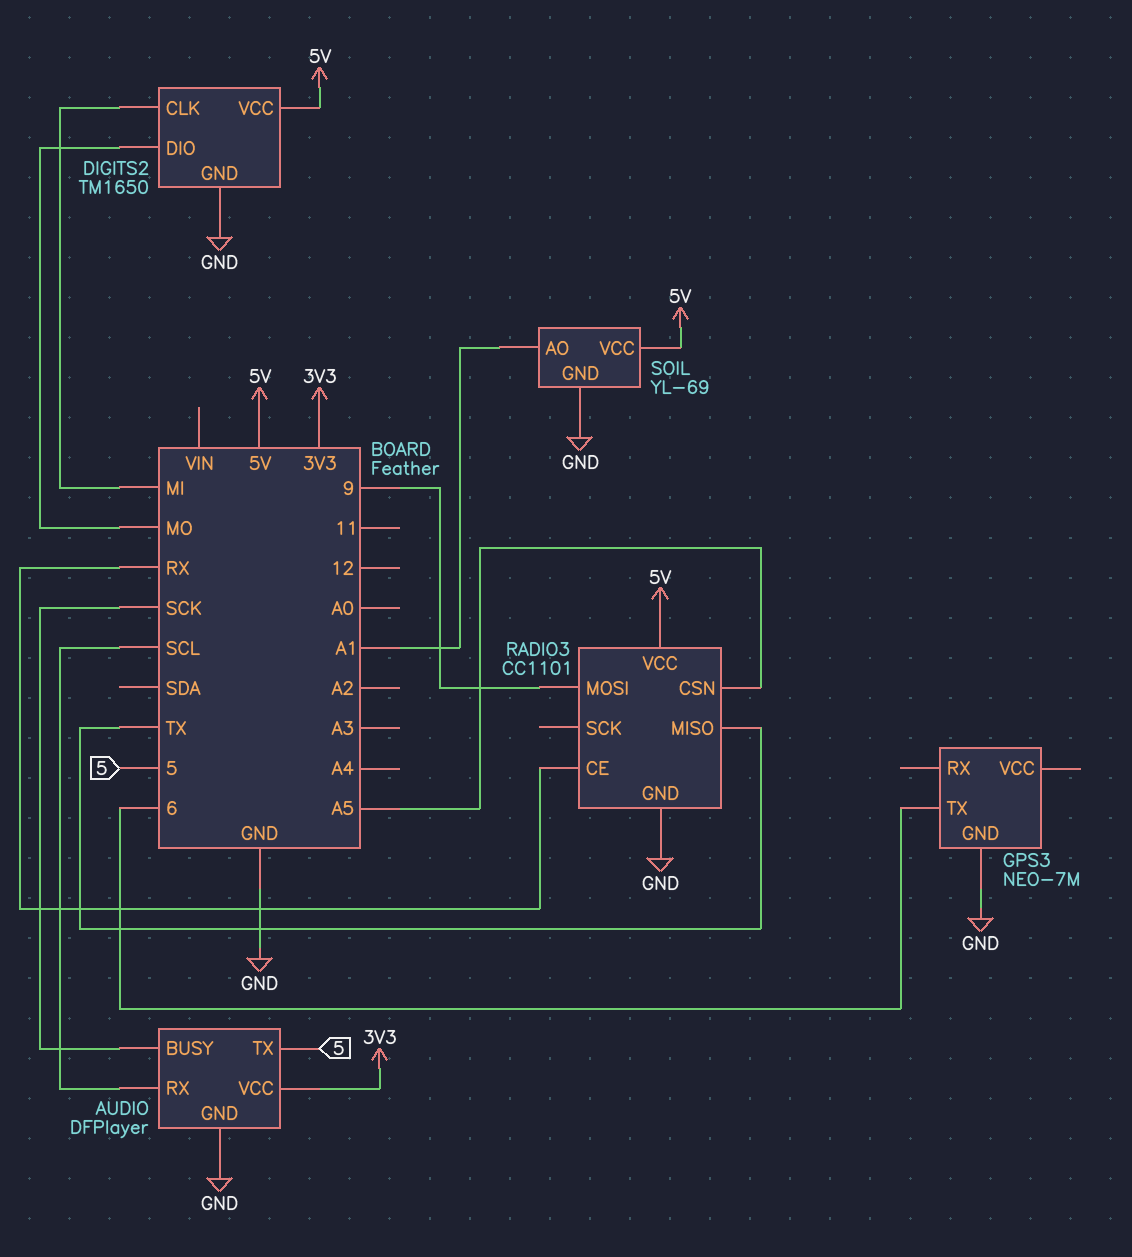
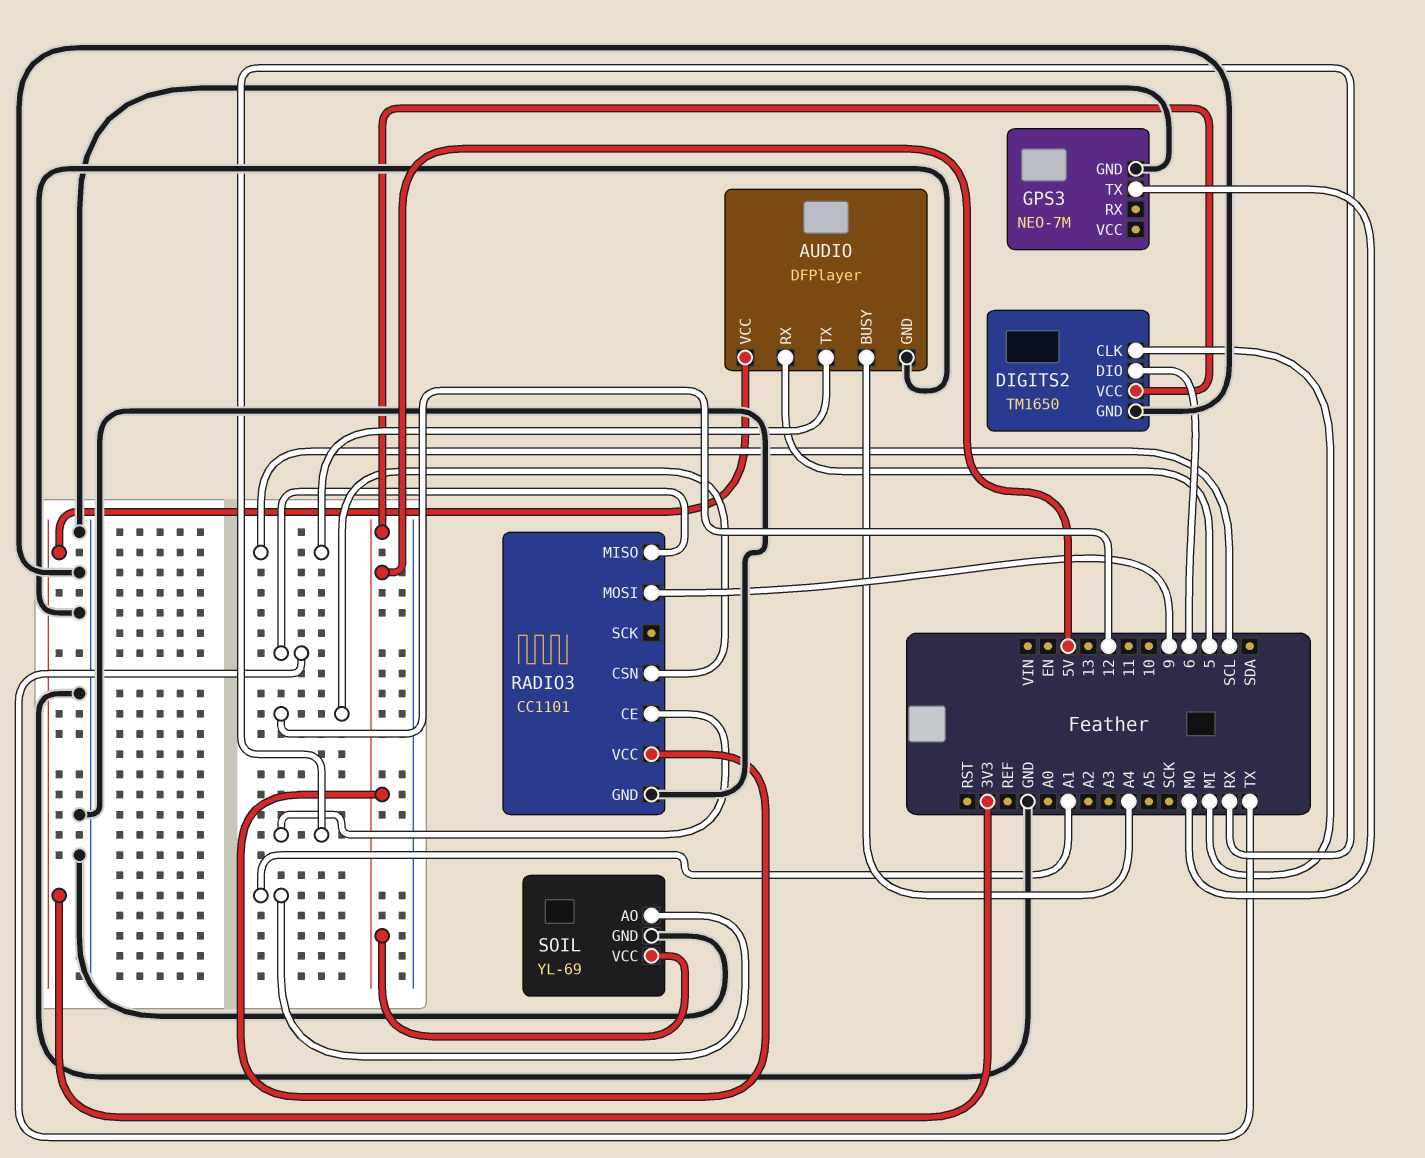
AUDIO pin BUSY: SCK -> A4
AUDIO pin RX: SCL -> 5
AUDIO pin TX: 5 -> SCL
DIGITS2 pin DIO: MO -> 6
GPS3 pin TX: 6 -> MO
RADIO3 pin CSN: A5 -> 12

